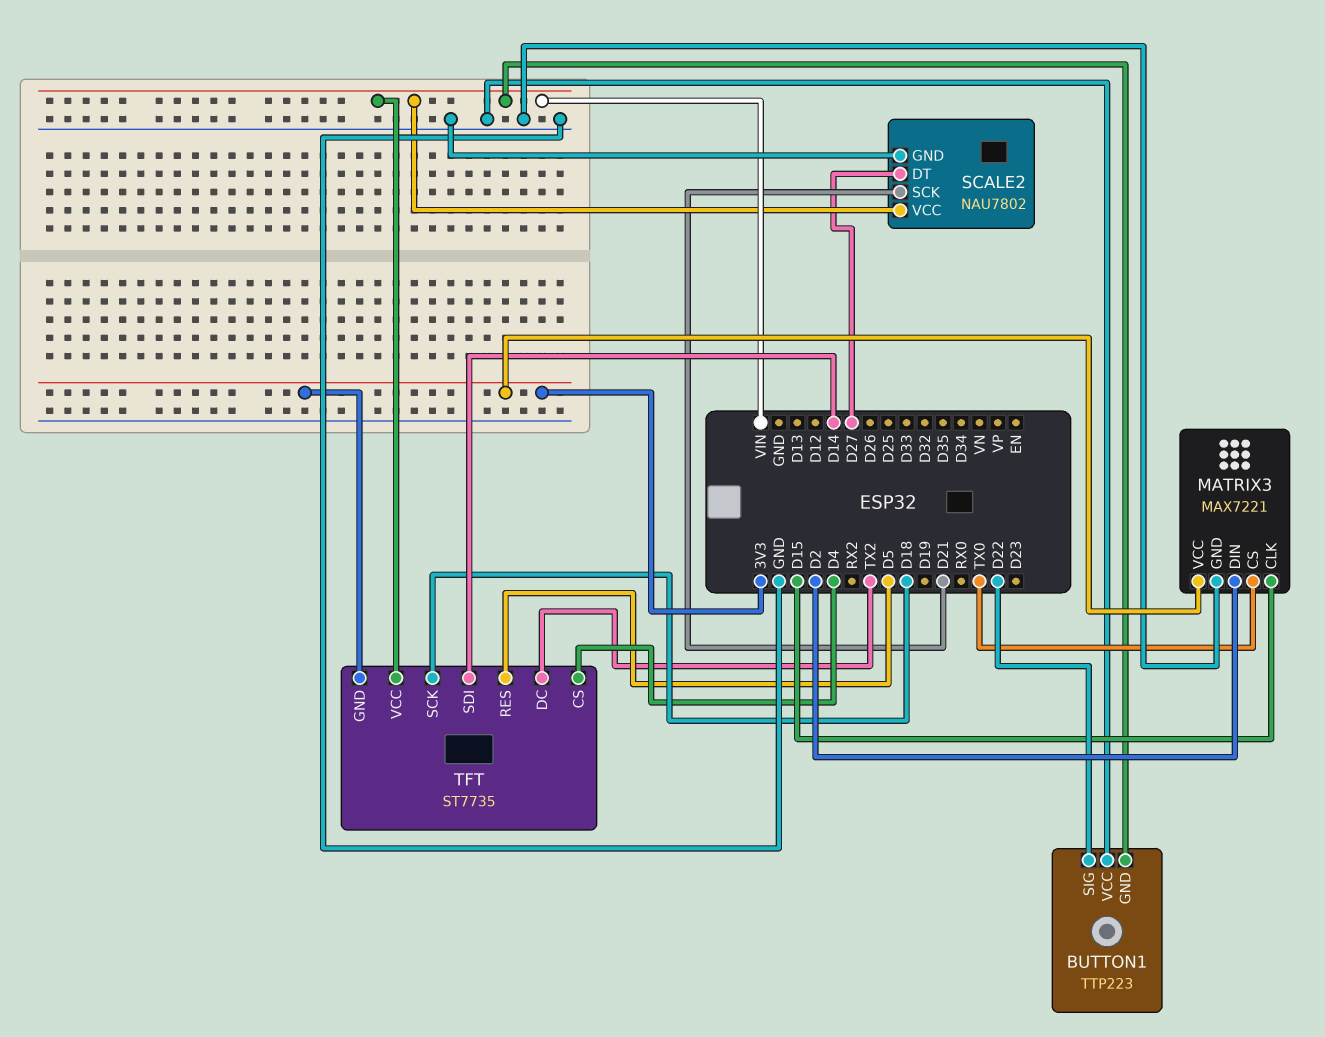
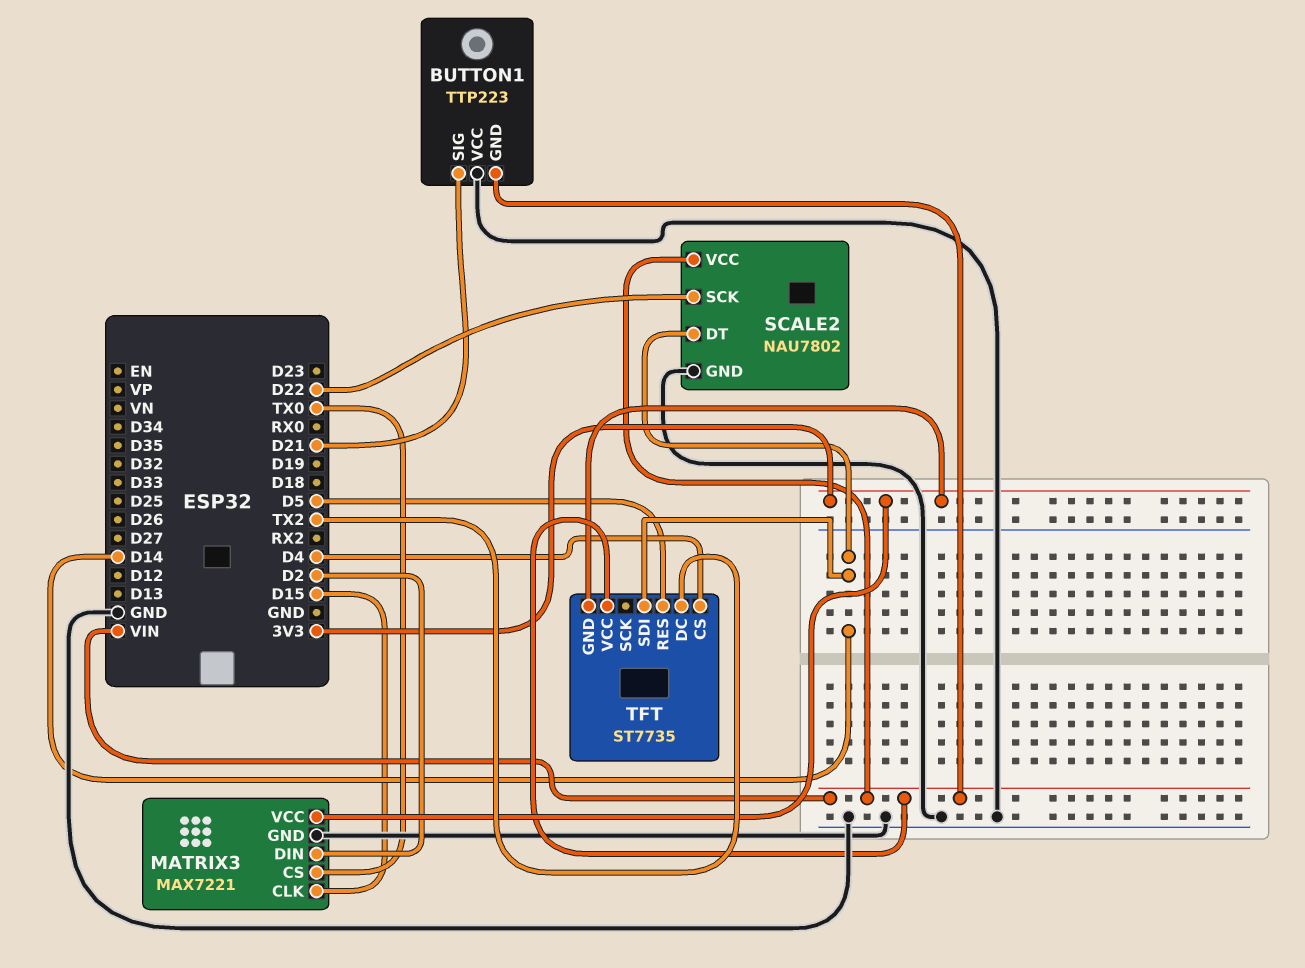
BUTTON1 pin SIG: D22 -> D21
SCALE2 pin DT: D27 -> D14
SCALE2 pin SCK: D21 -> D22
TFT pin SCK: D18 -> none

